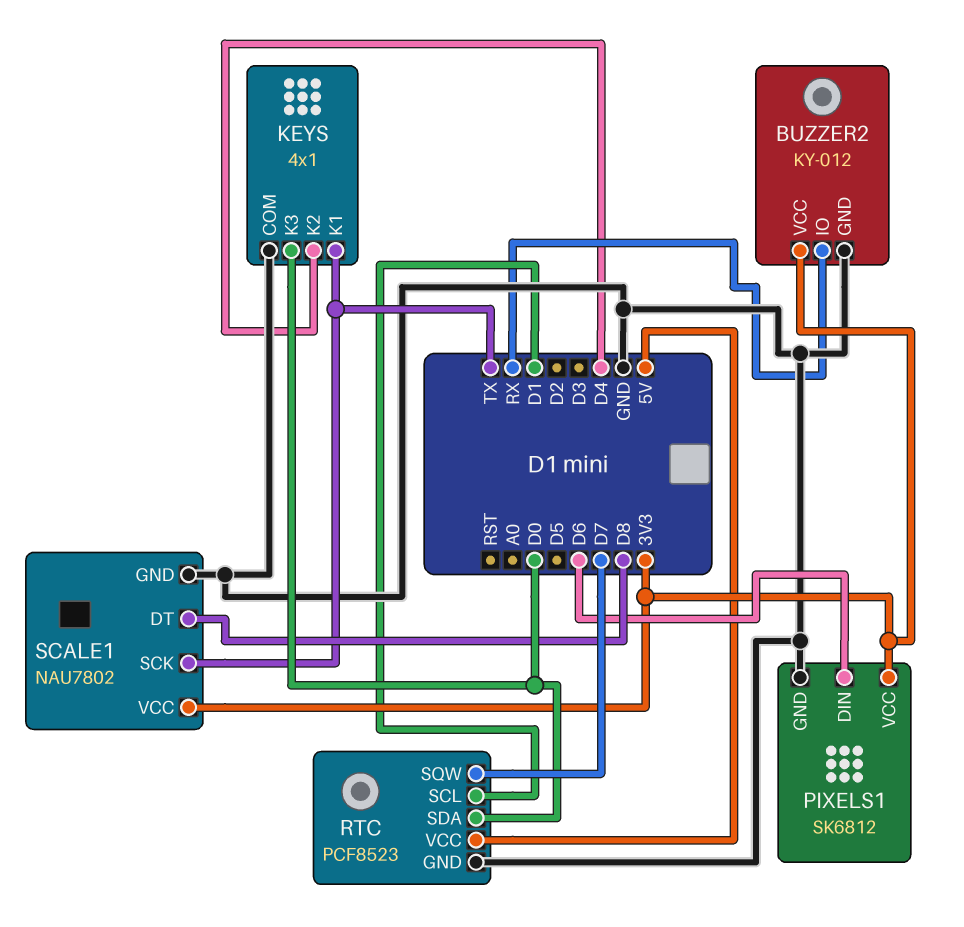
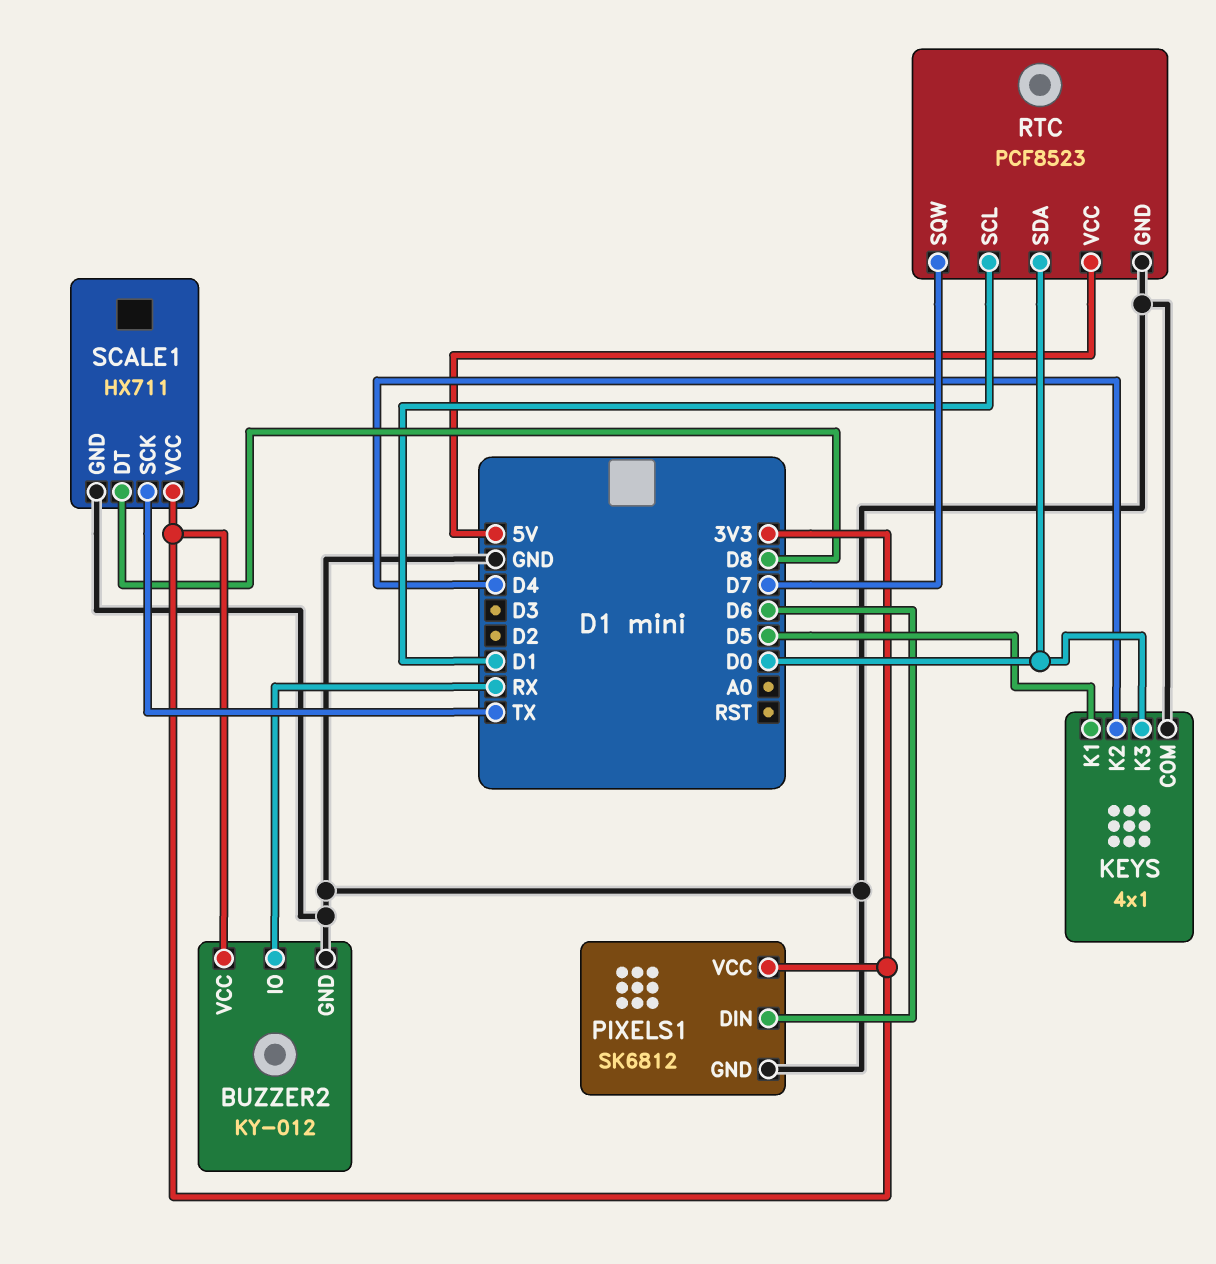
KEYS pin K1: TX -> D5
SCALE1: NAU7802 -> HX711

